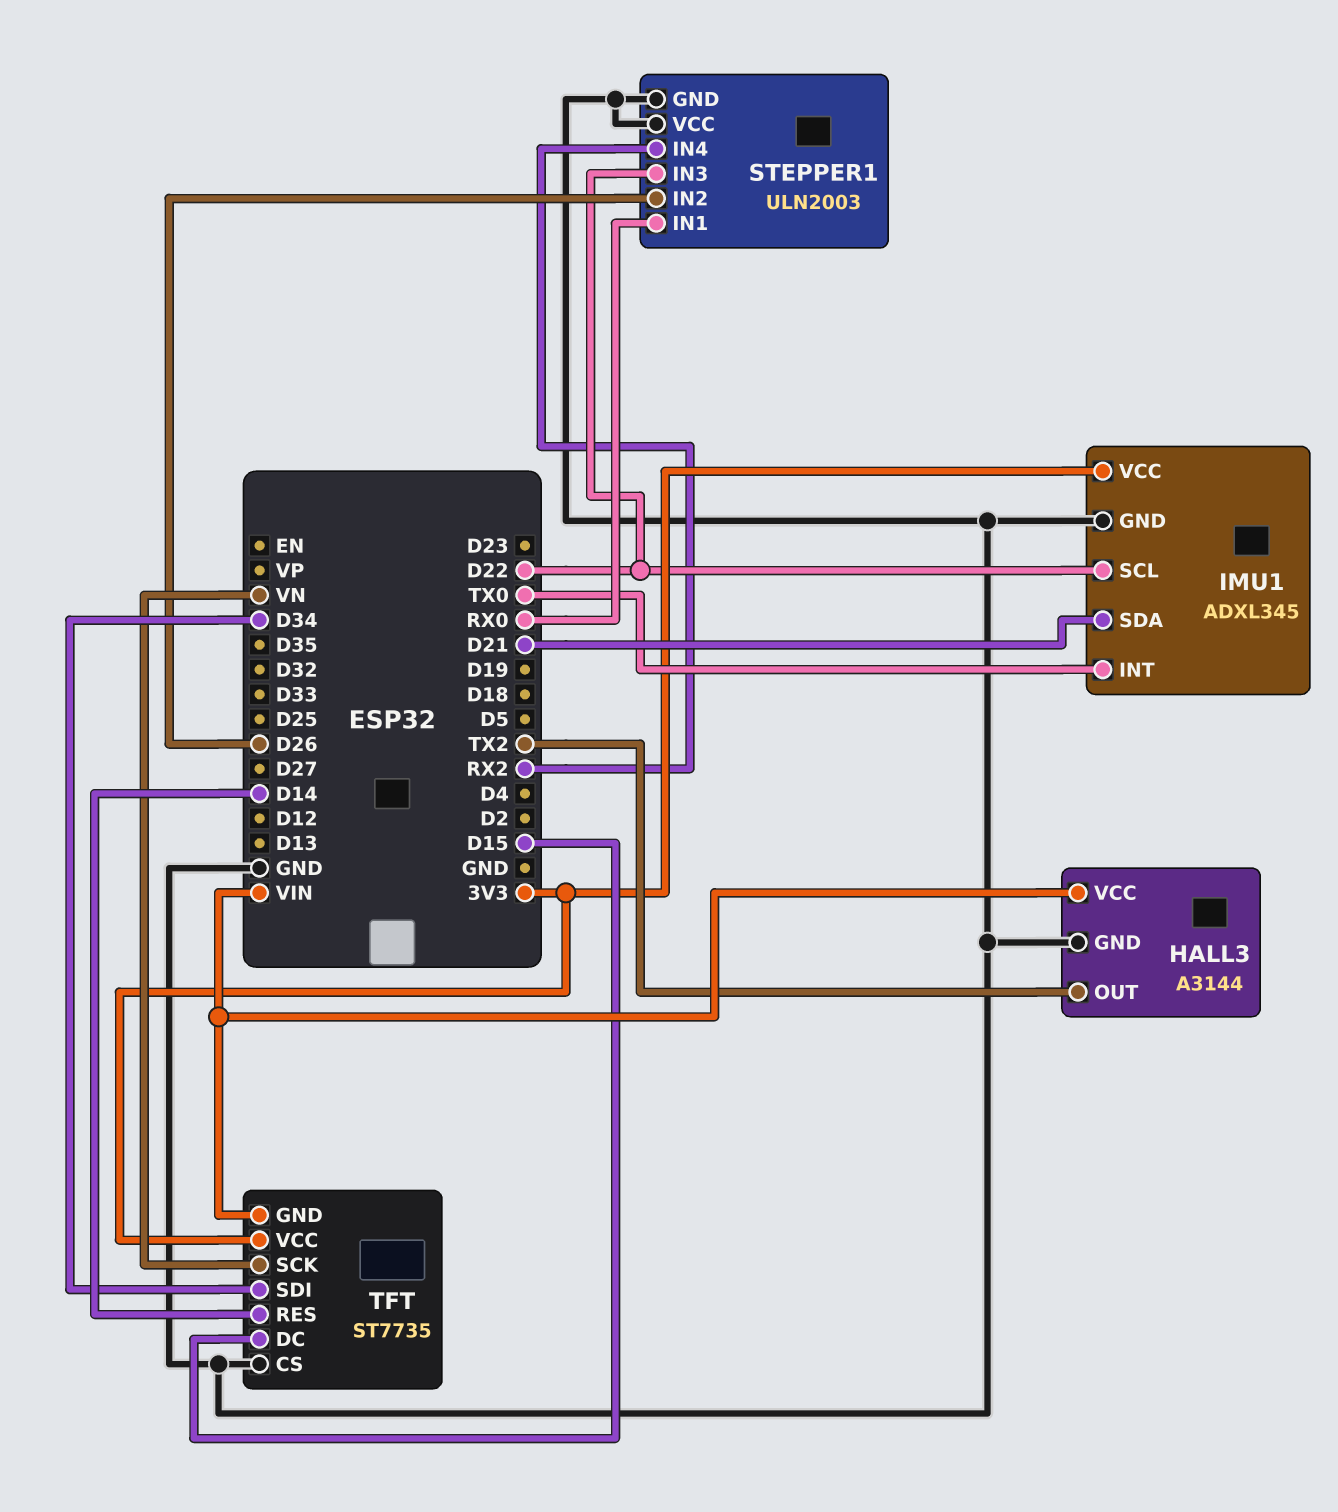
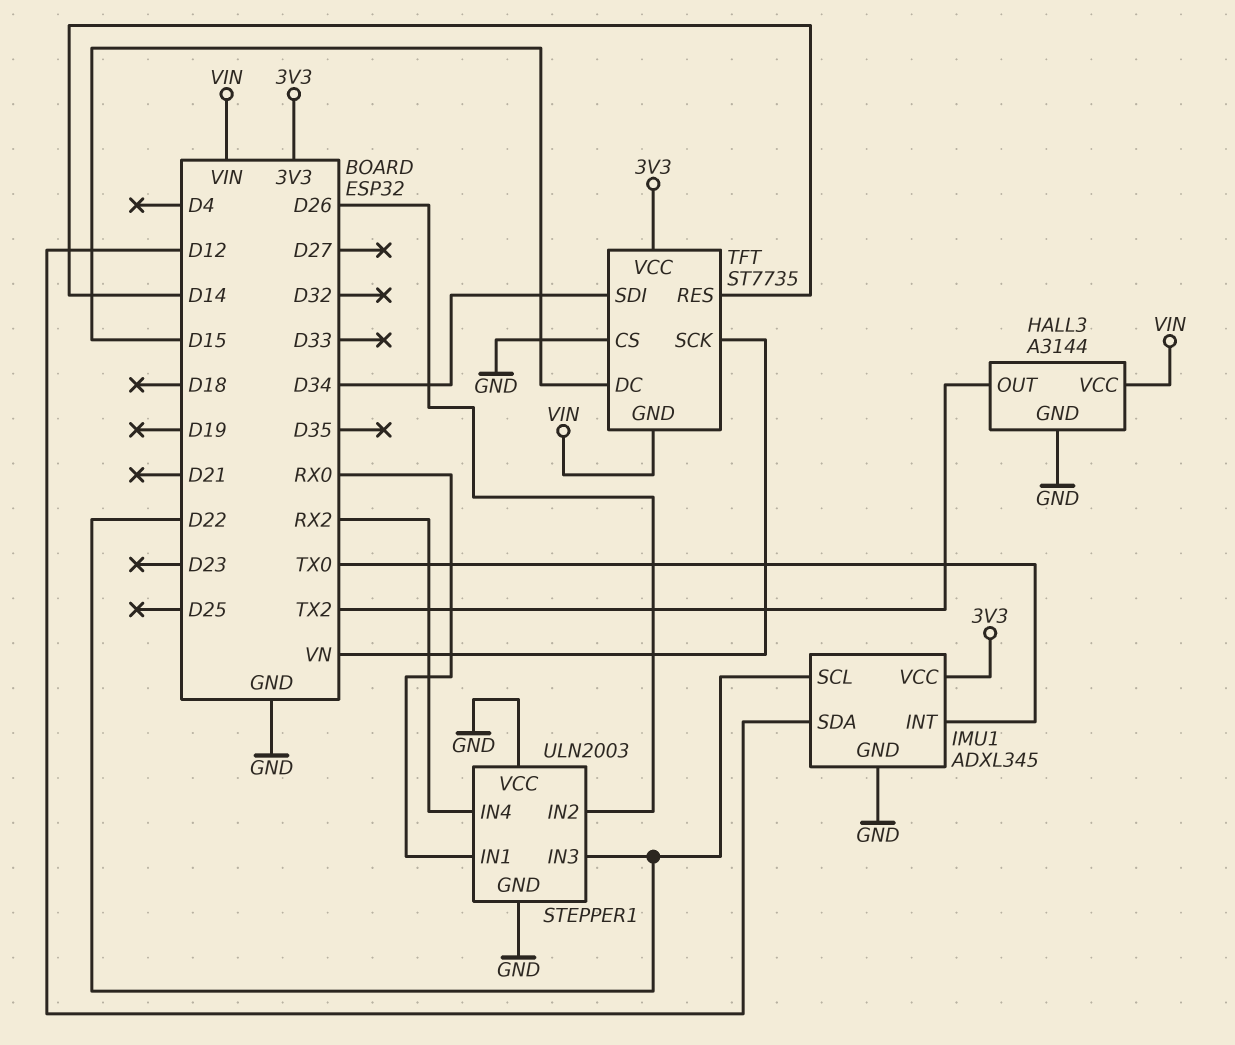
IMU1 pin SDA: D21 -> D12

